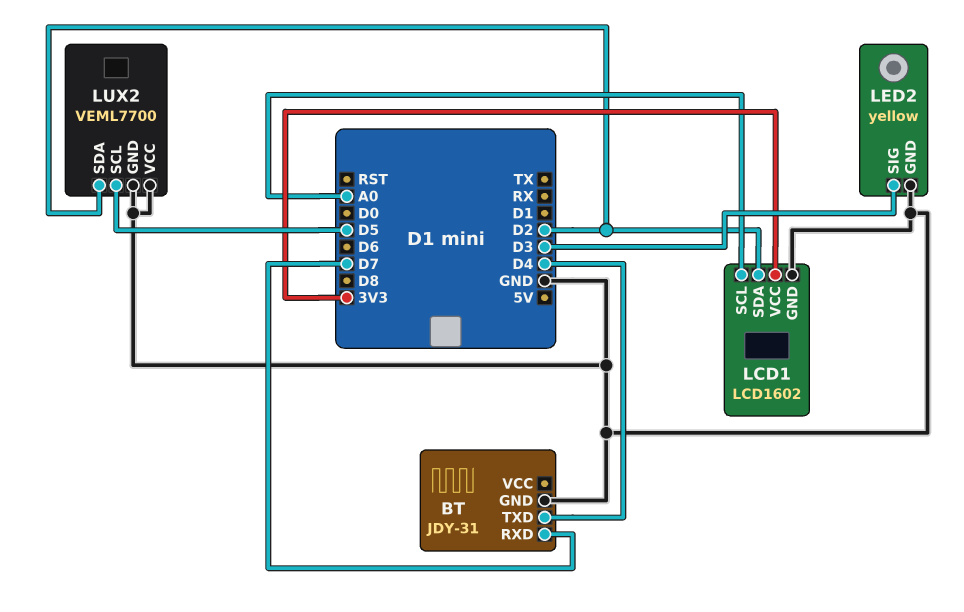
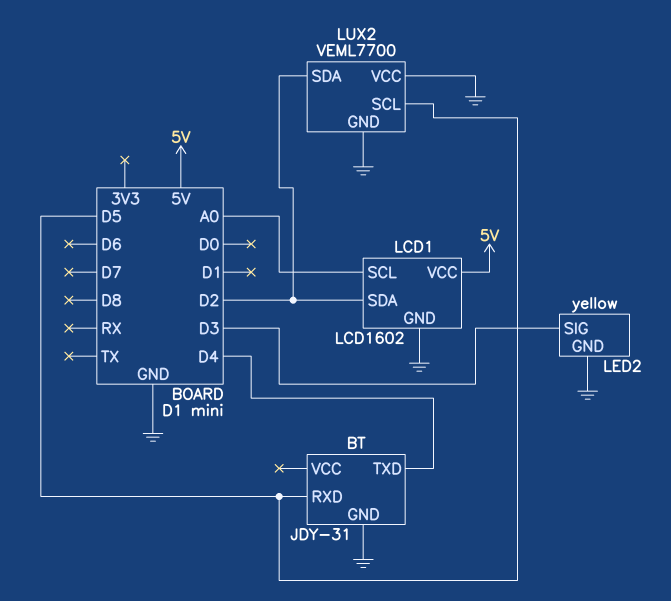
BT pin RXD: D7 -> D5
LCD1 pin VCC: 3V3 -> 5V

